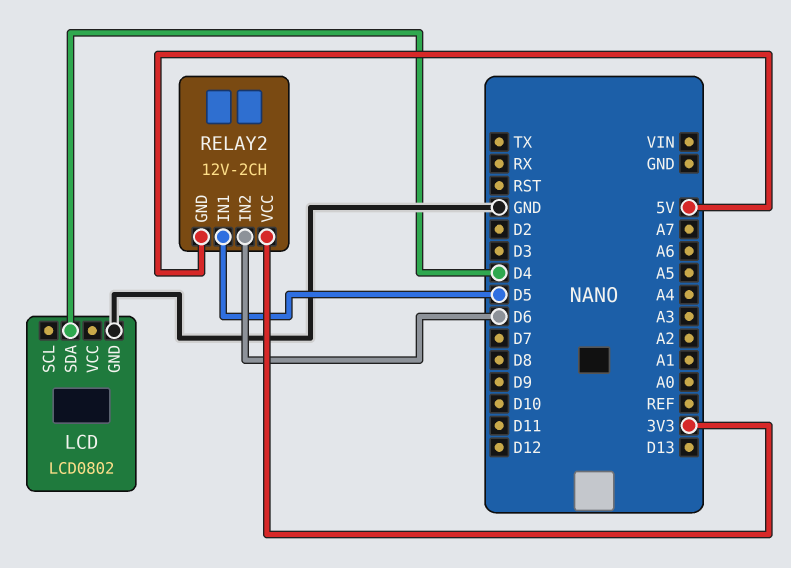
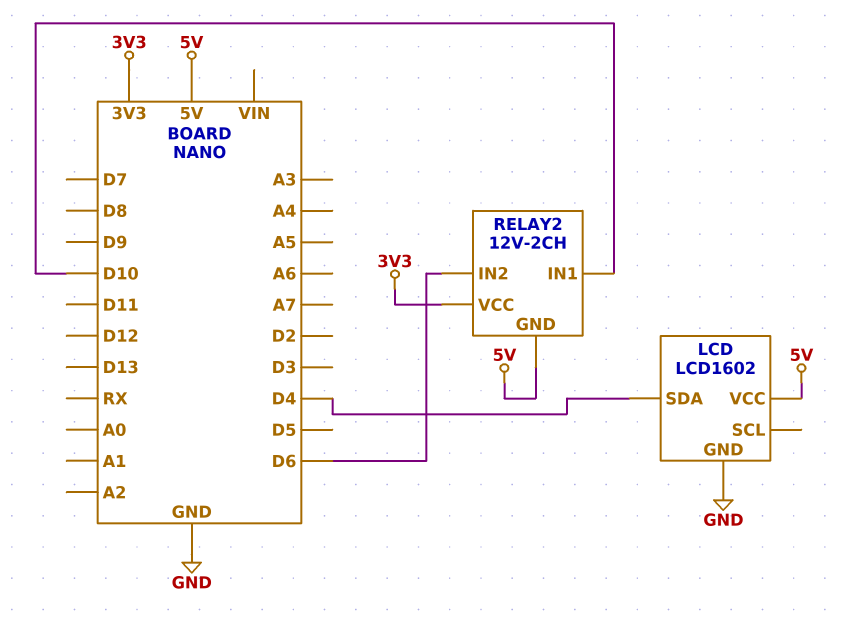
LCD: LCD0802 -> LCD1602
LCD pin VCC: none -> 5V
RELAY2 pin IN1: D5 -> D10

